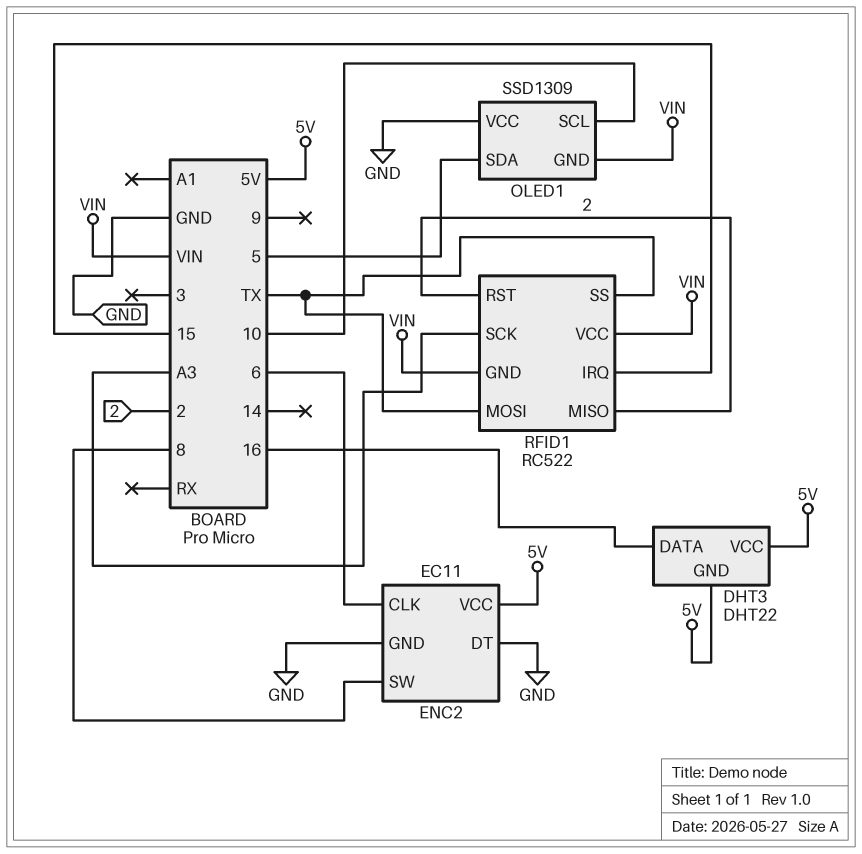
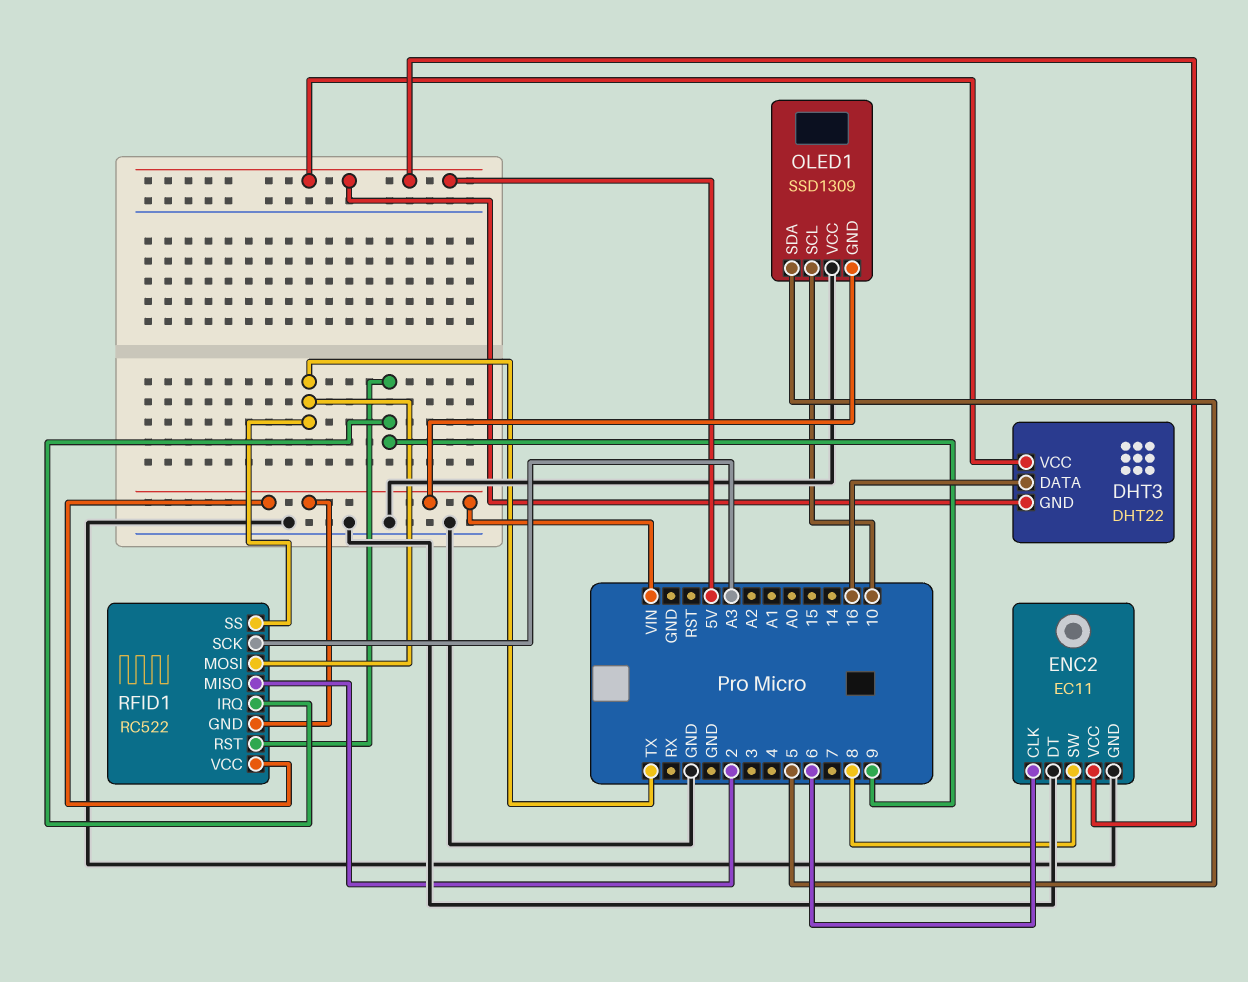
RFID1 pin IRQ: 15 -> 9
RFID1 pin RST: 2 -> 9

